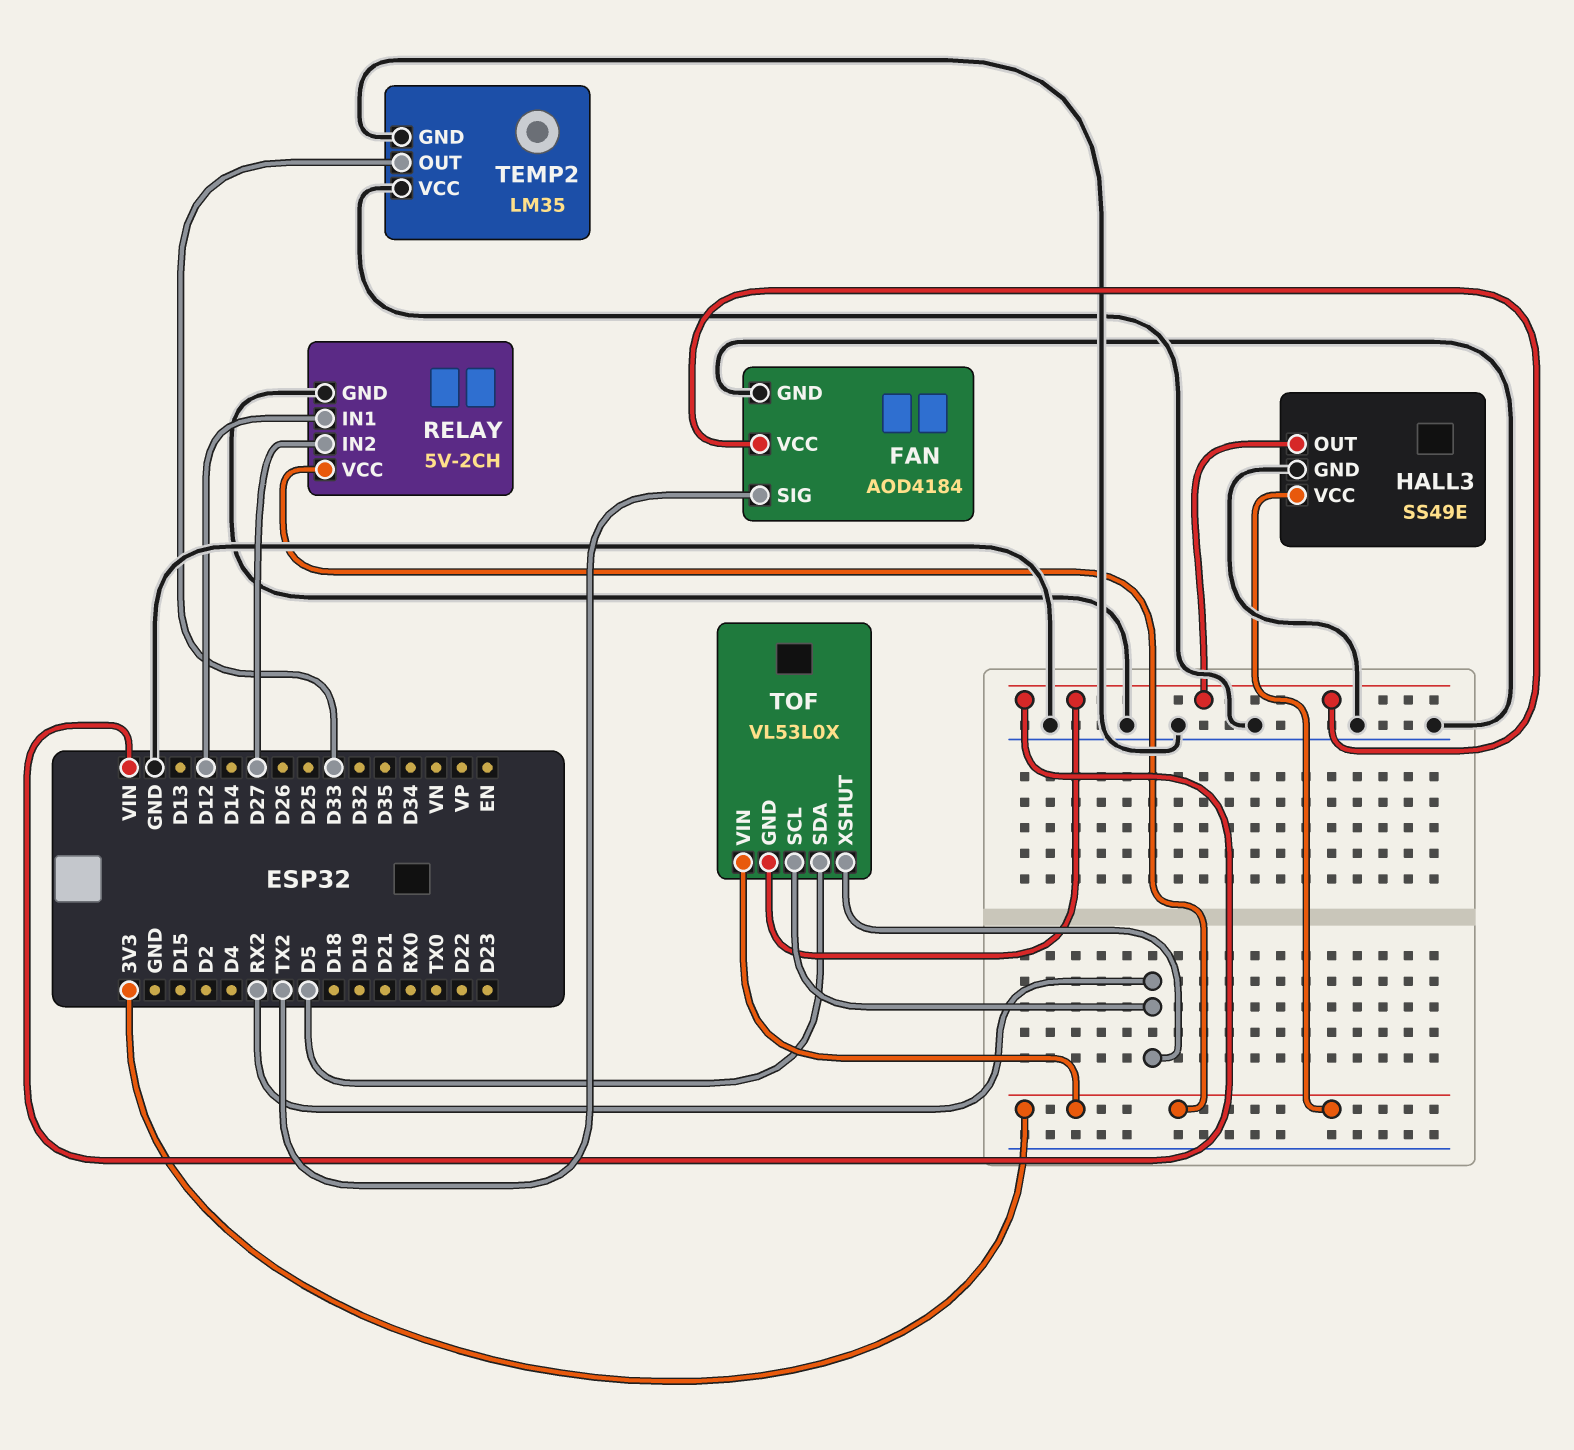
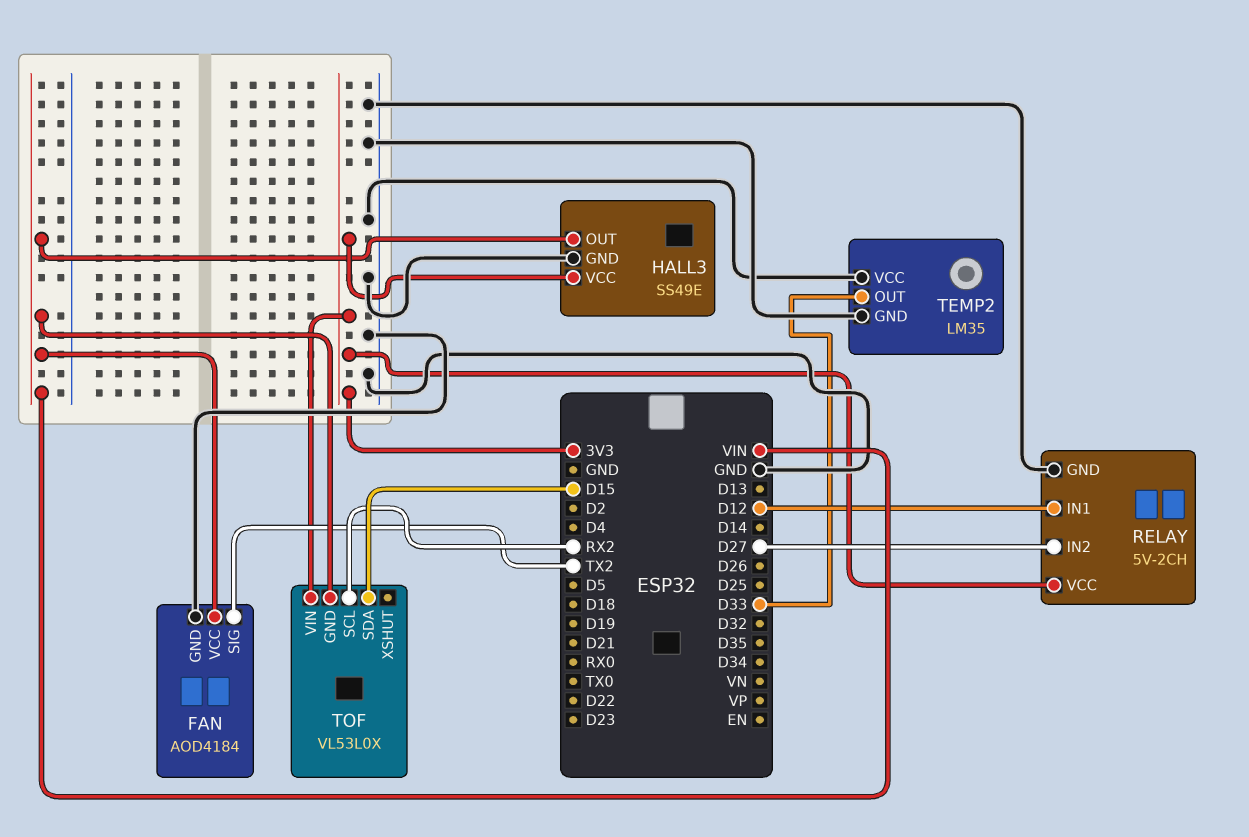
TOF pin SDA: D5 -> D15
TOF pin XSHUT: RX2 -> none

